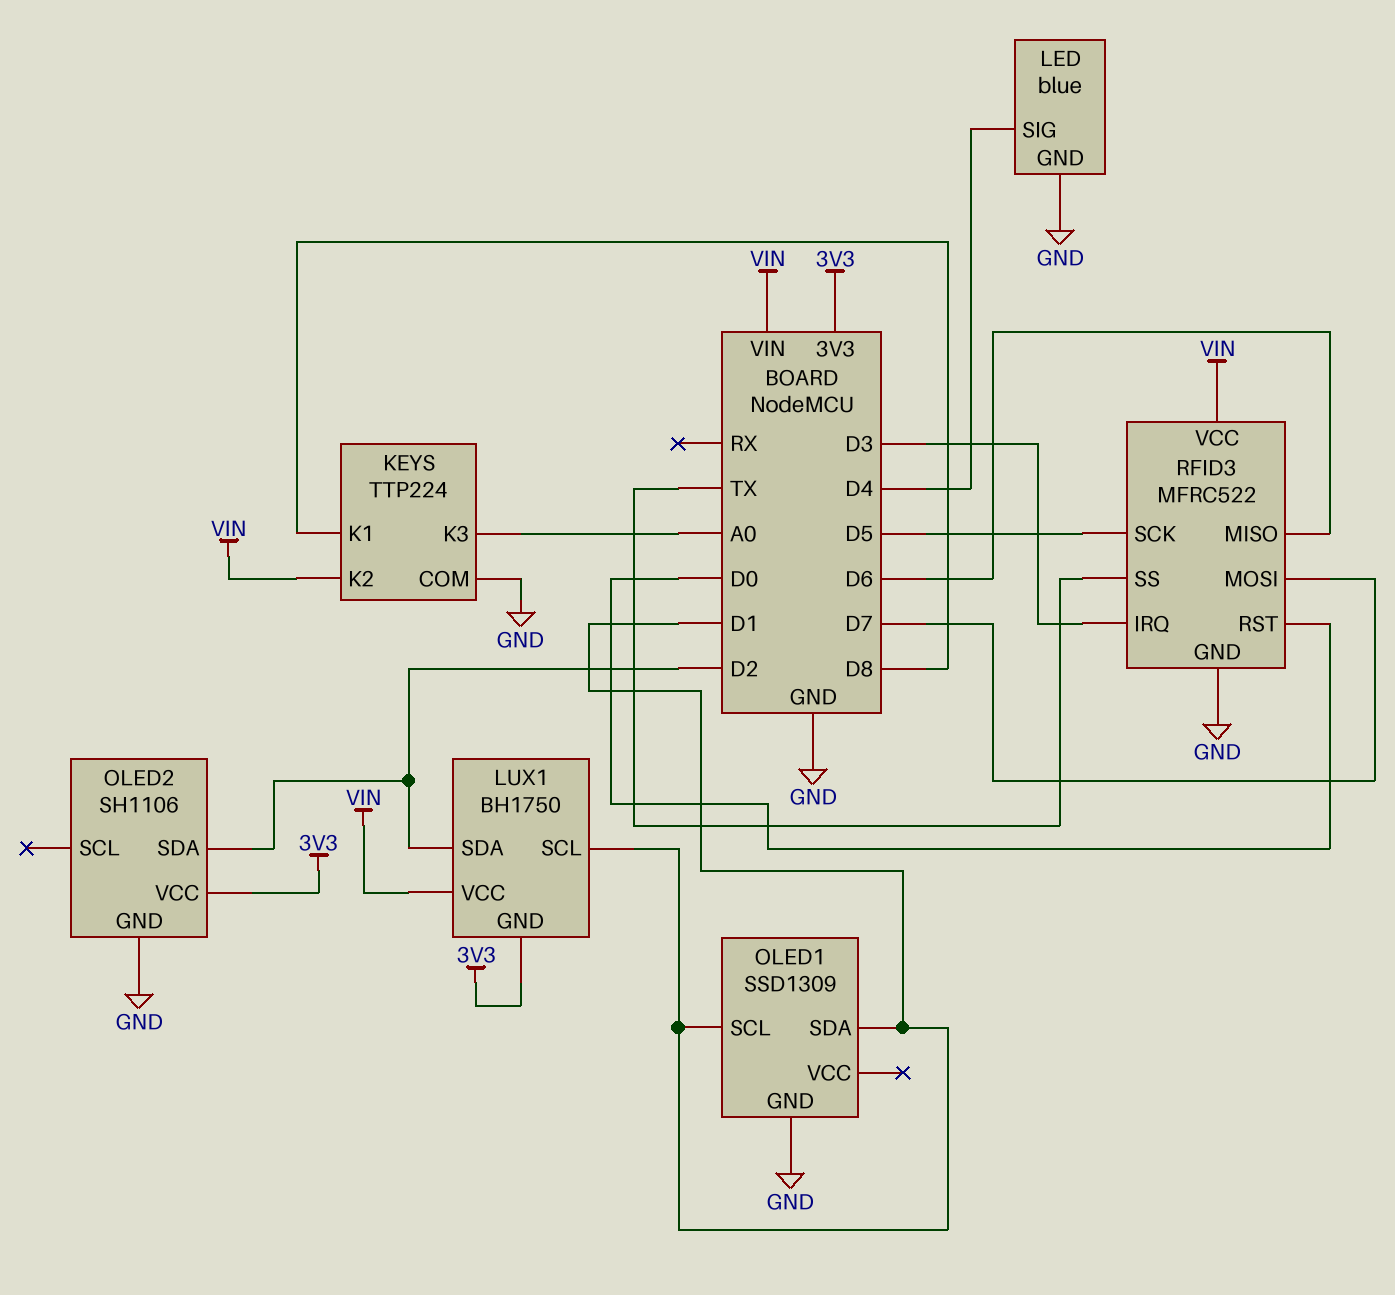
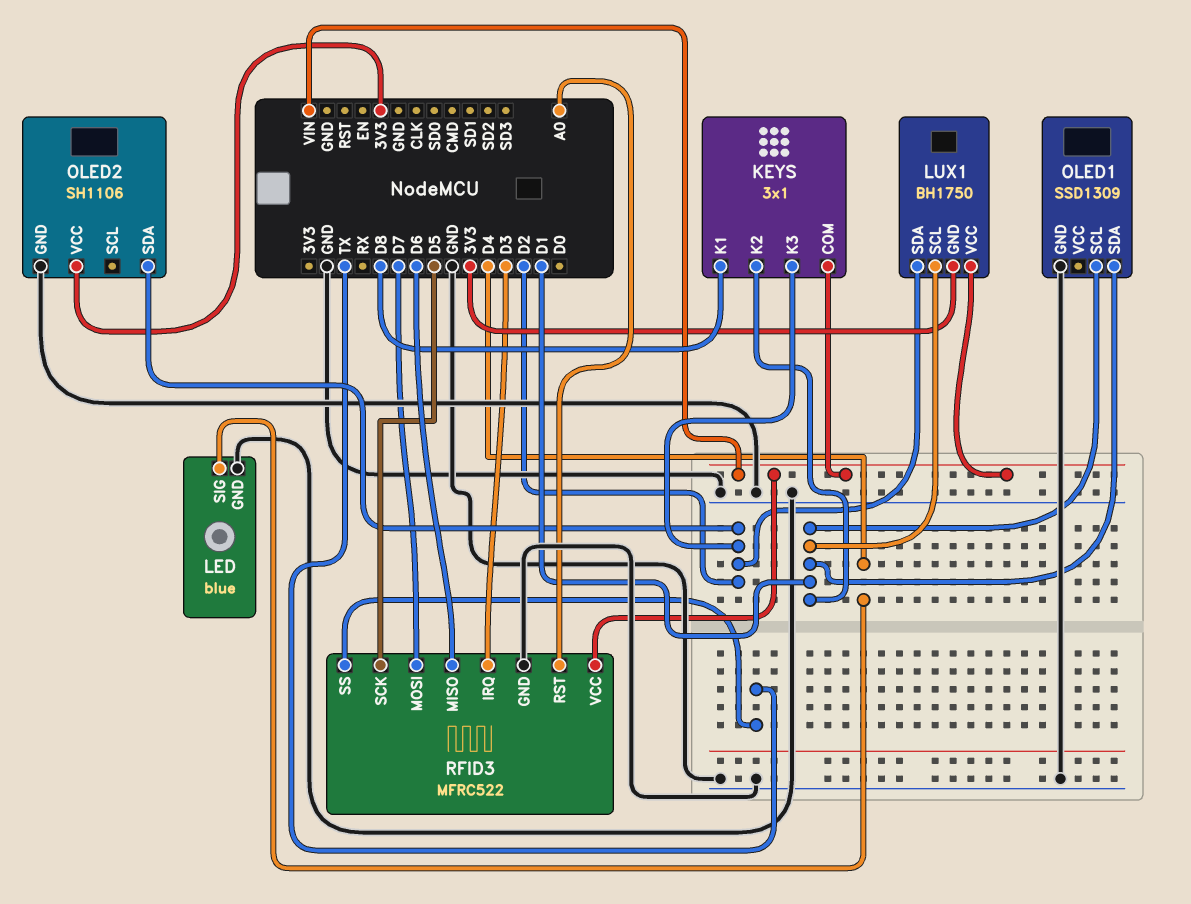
KEYS: TTP224 -> 3x1
KEYS pin COM: GND -> VIN
KEYS pin K2: VIN -> D1
KEYS pin K3: A0 -> D2
RFID3 pin RST: D0 -> A0

